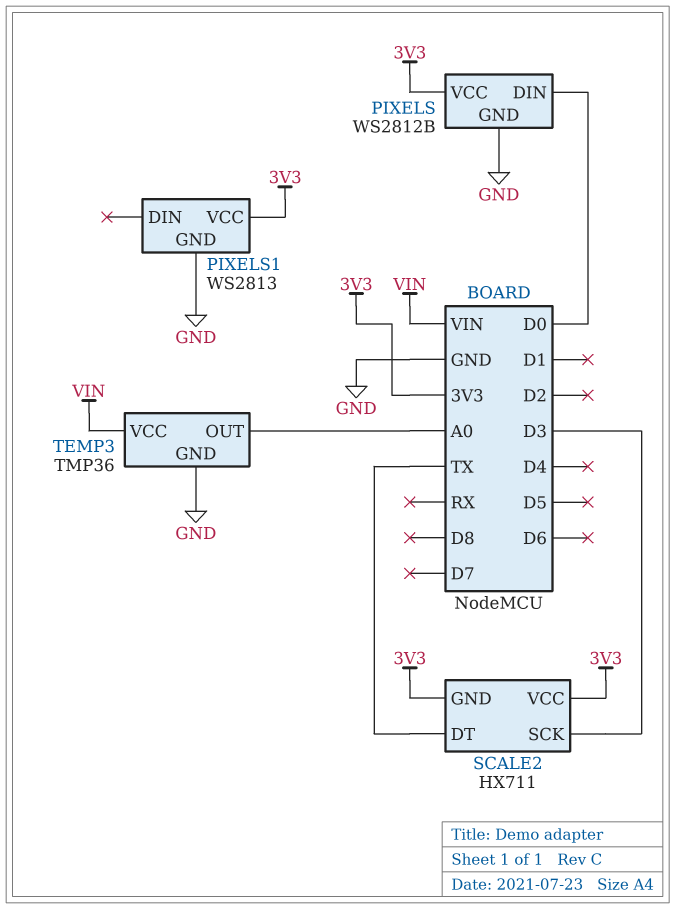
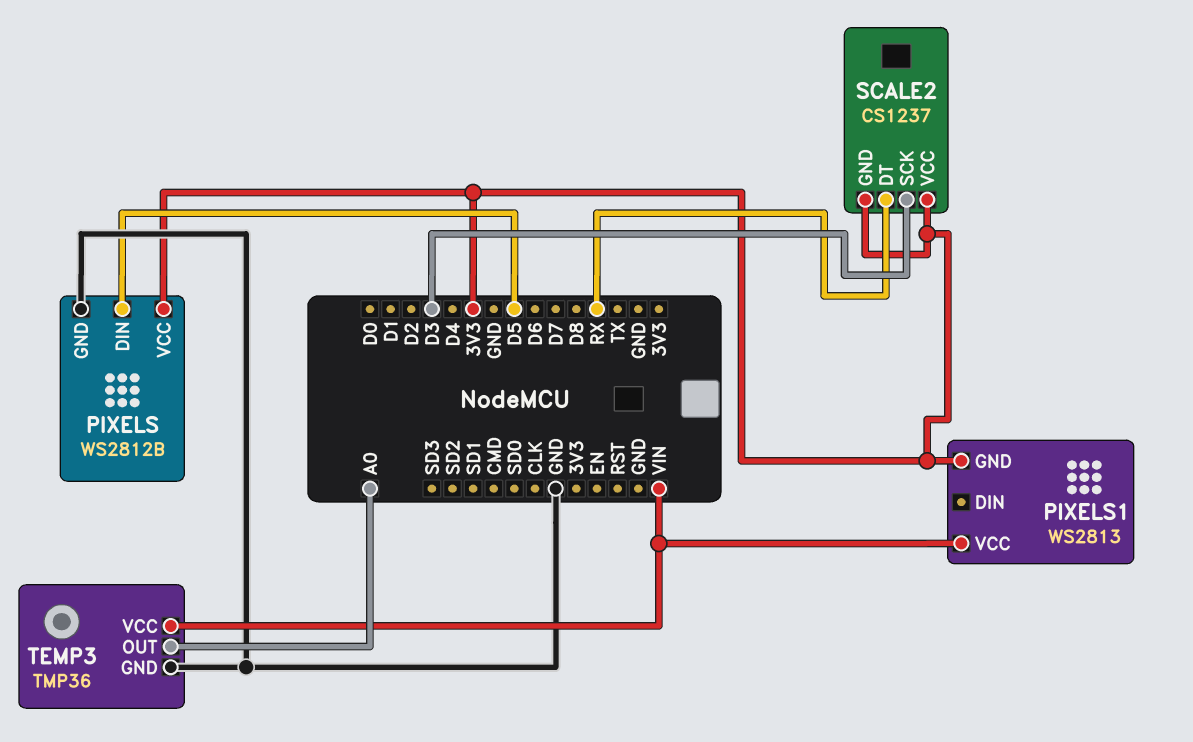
PIXELS pin DIN: D0 -> D5
PIXELS1 pin GND: GND -> 3V3
PIXELS1 pin VCC: 3V3 -> VIN
SCALE2: HX711 -> CS1237
SCALE2 pin DT: TX -> RX

